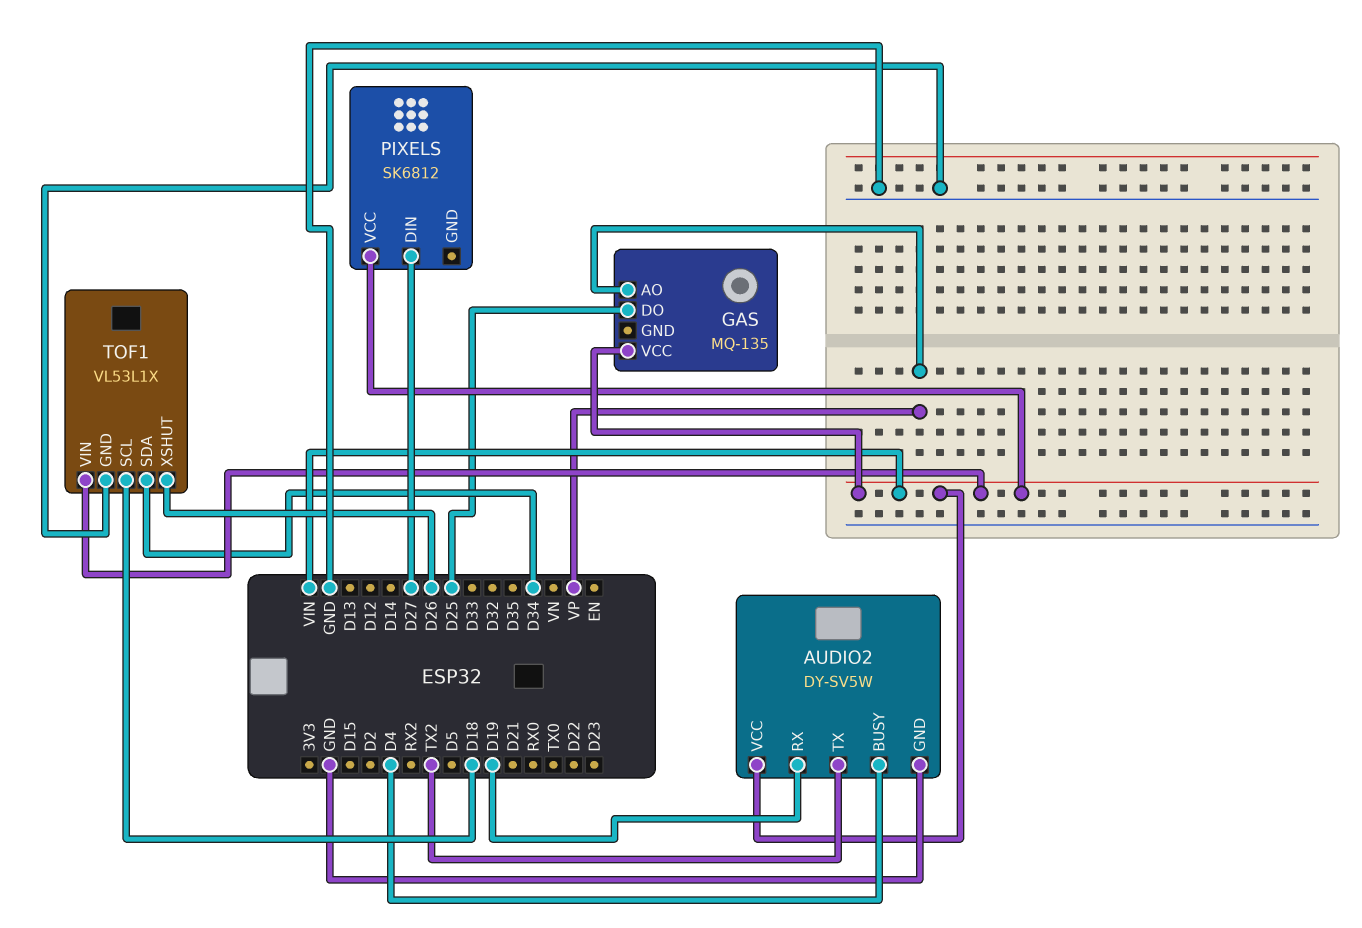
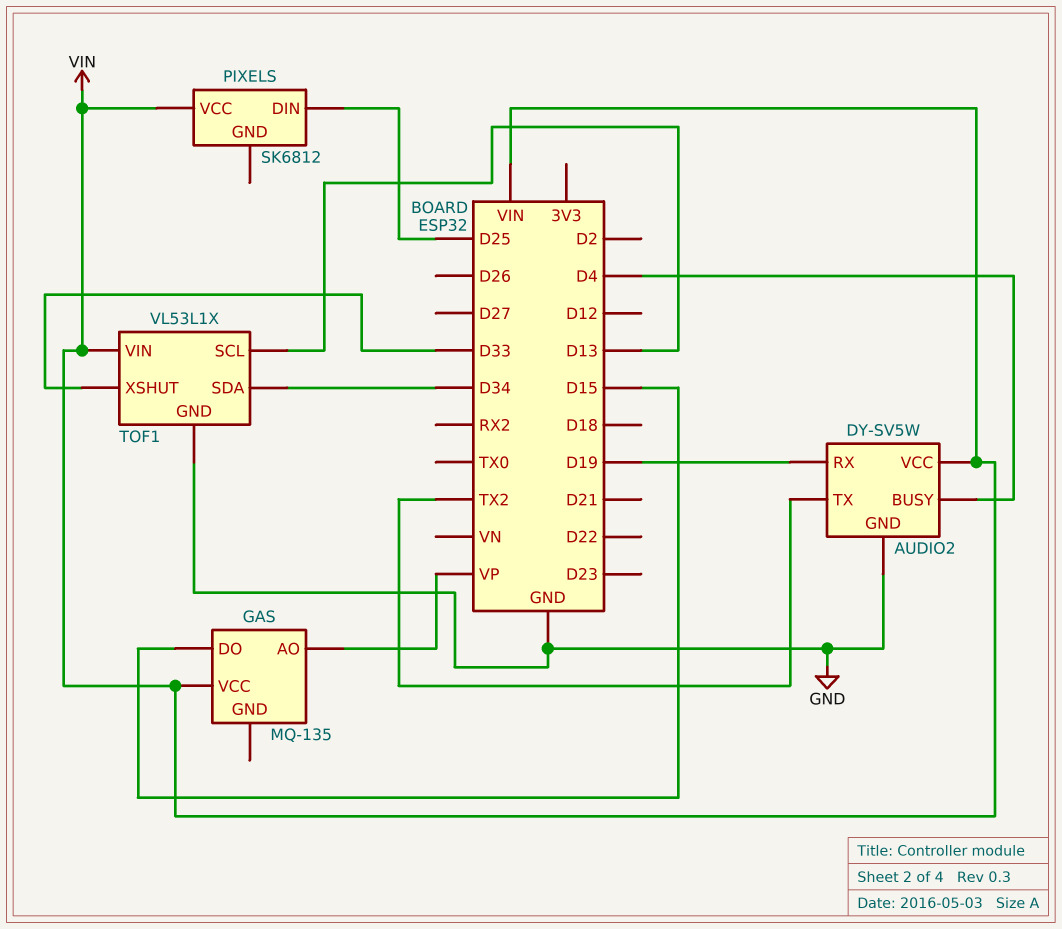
GAS pin DO: D25 -> D15
PIXELS pin DIN: D27 -> D25
TOF1 pin SCL: D18 -> D13
TOF1 pin XSHUT: D26 -> D33

